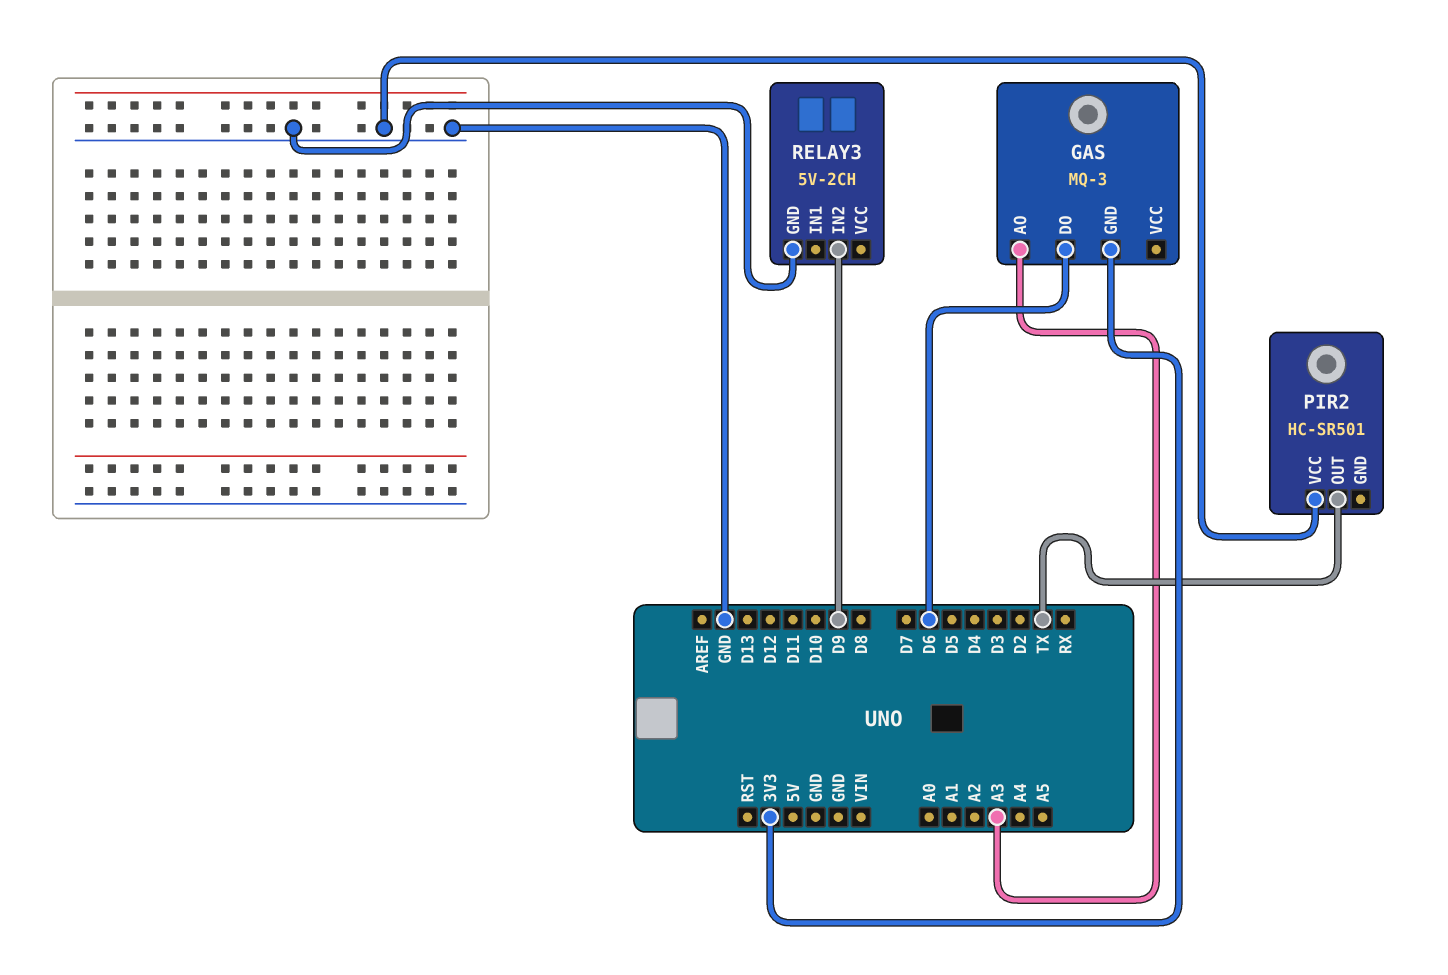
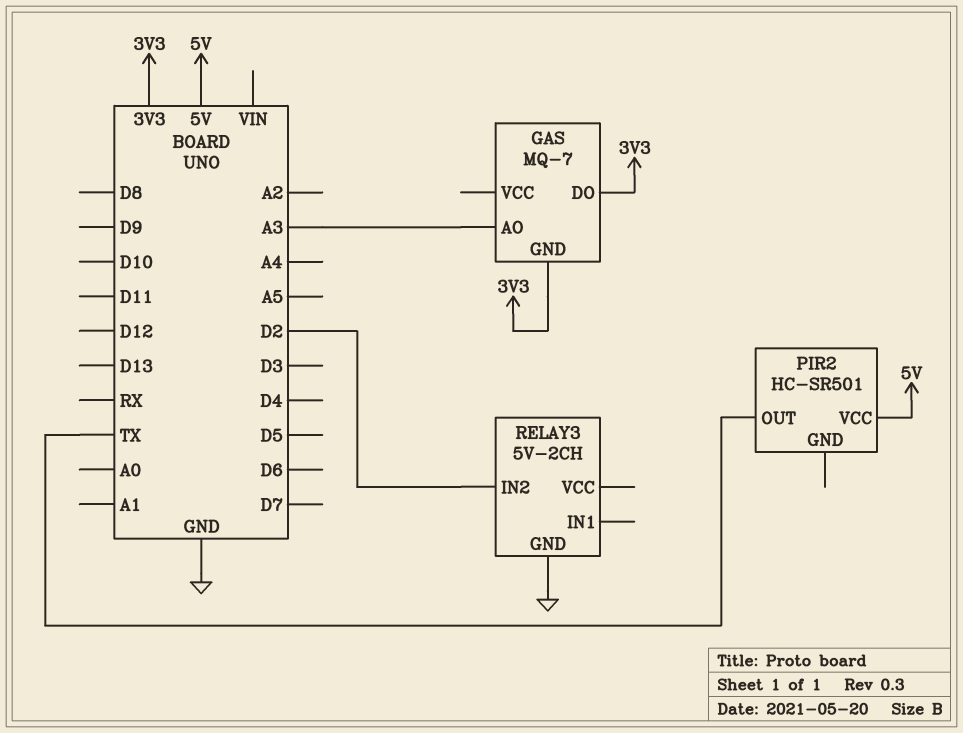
GAS: MQ-3 -> MQ-7
GAS pin DO: D6 -> 3V3
PIR2 pin VCC: GND -> 5V
RELAY3 pin IN2: D9 -> D2

